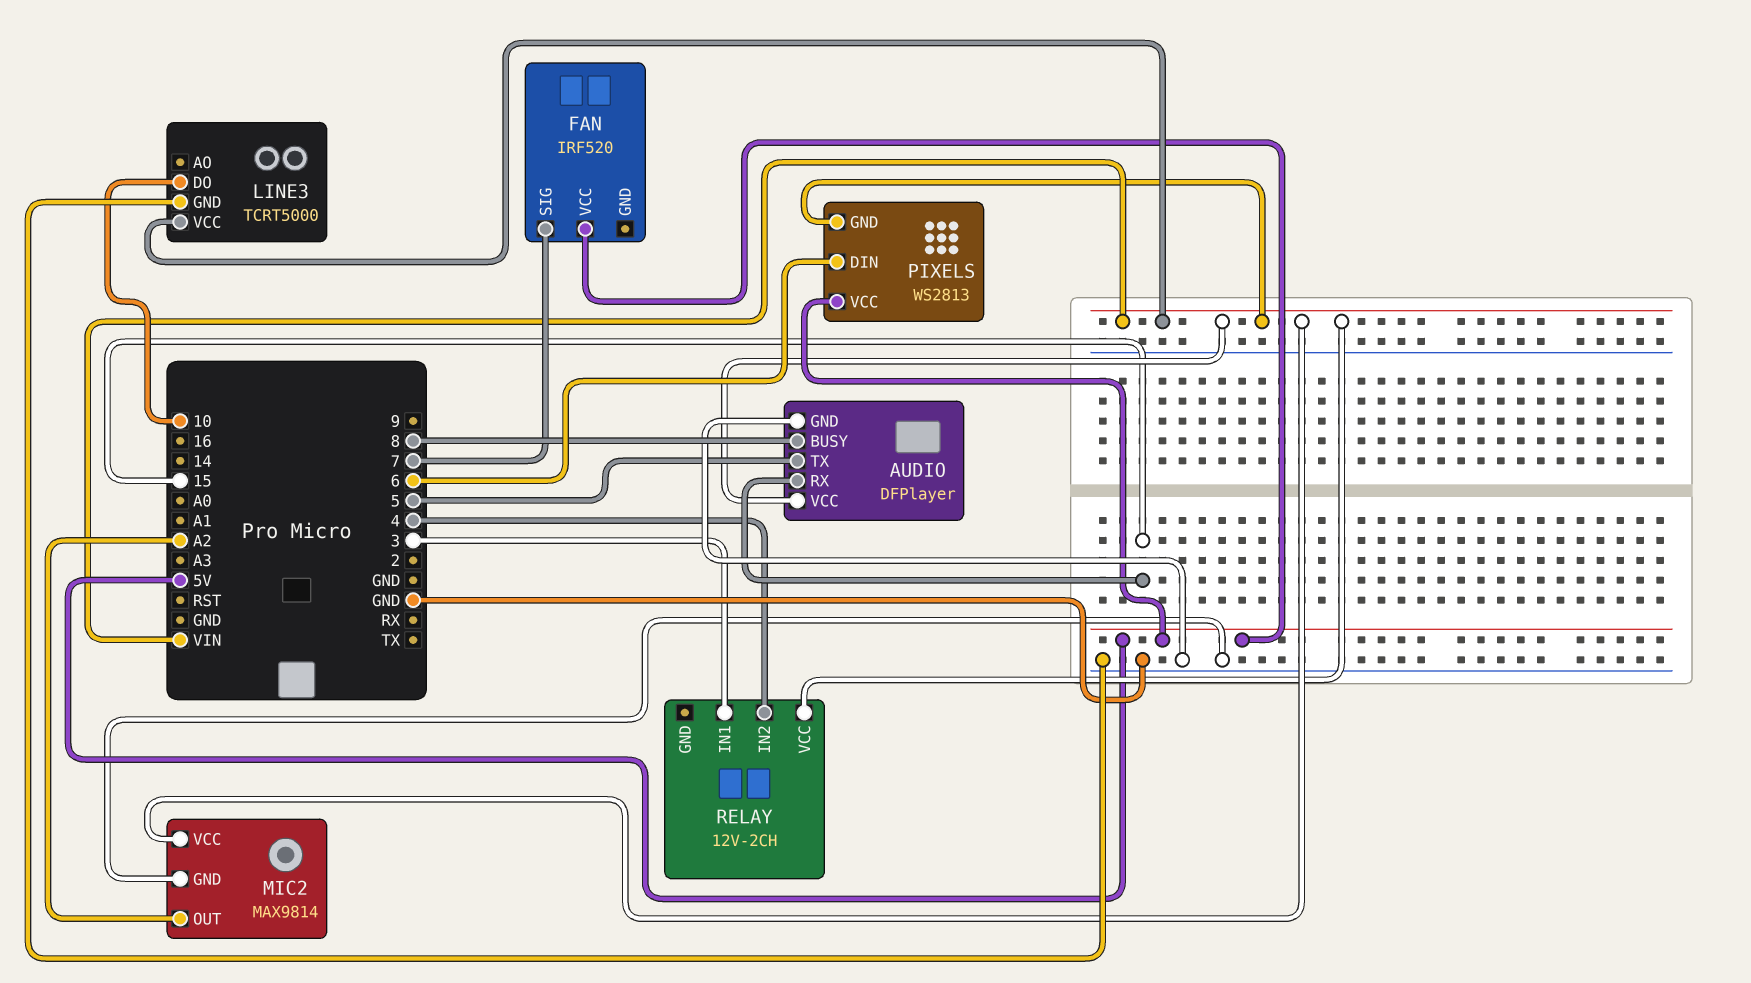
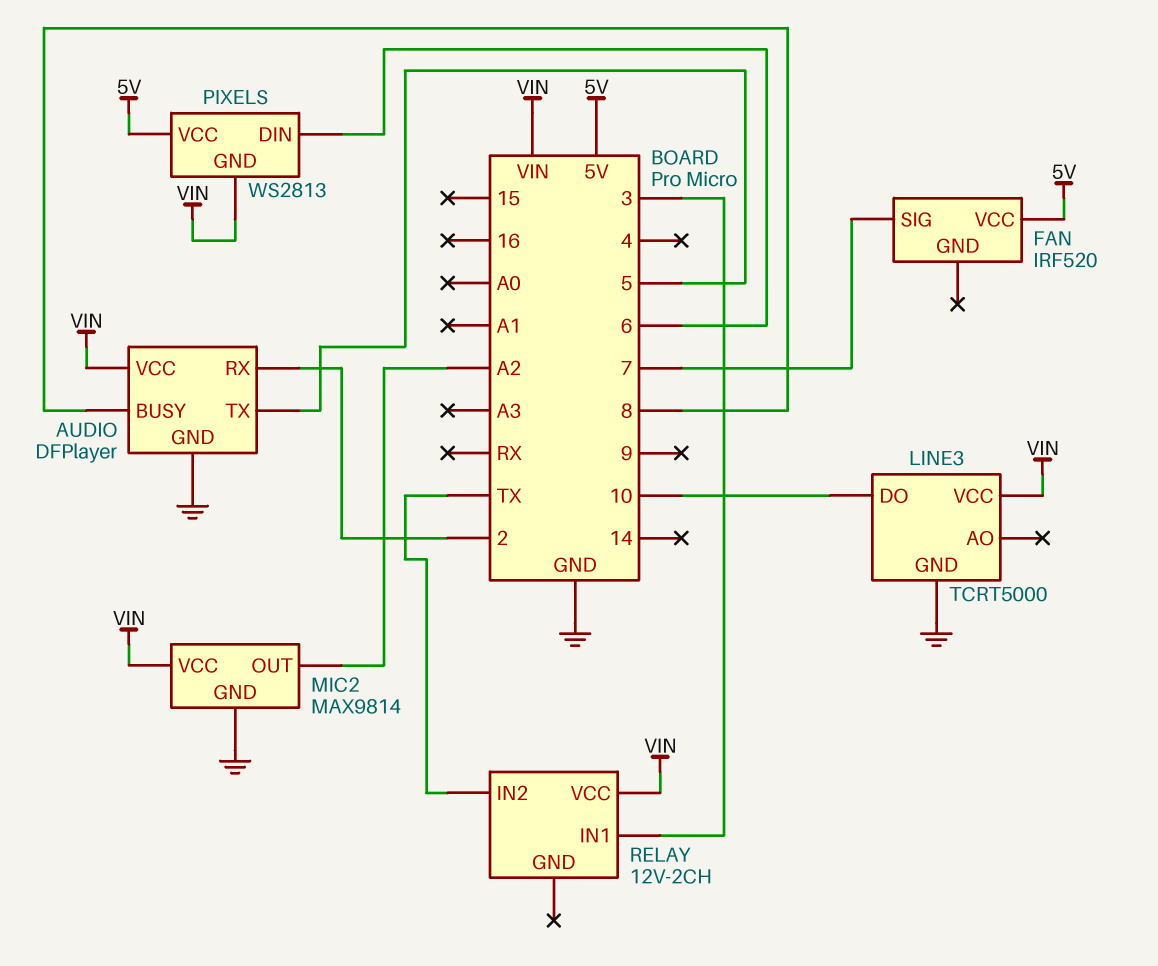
AUDIO pin RX: 15 -> 2
RELAY pin IN2: 4 -> TX

